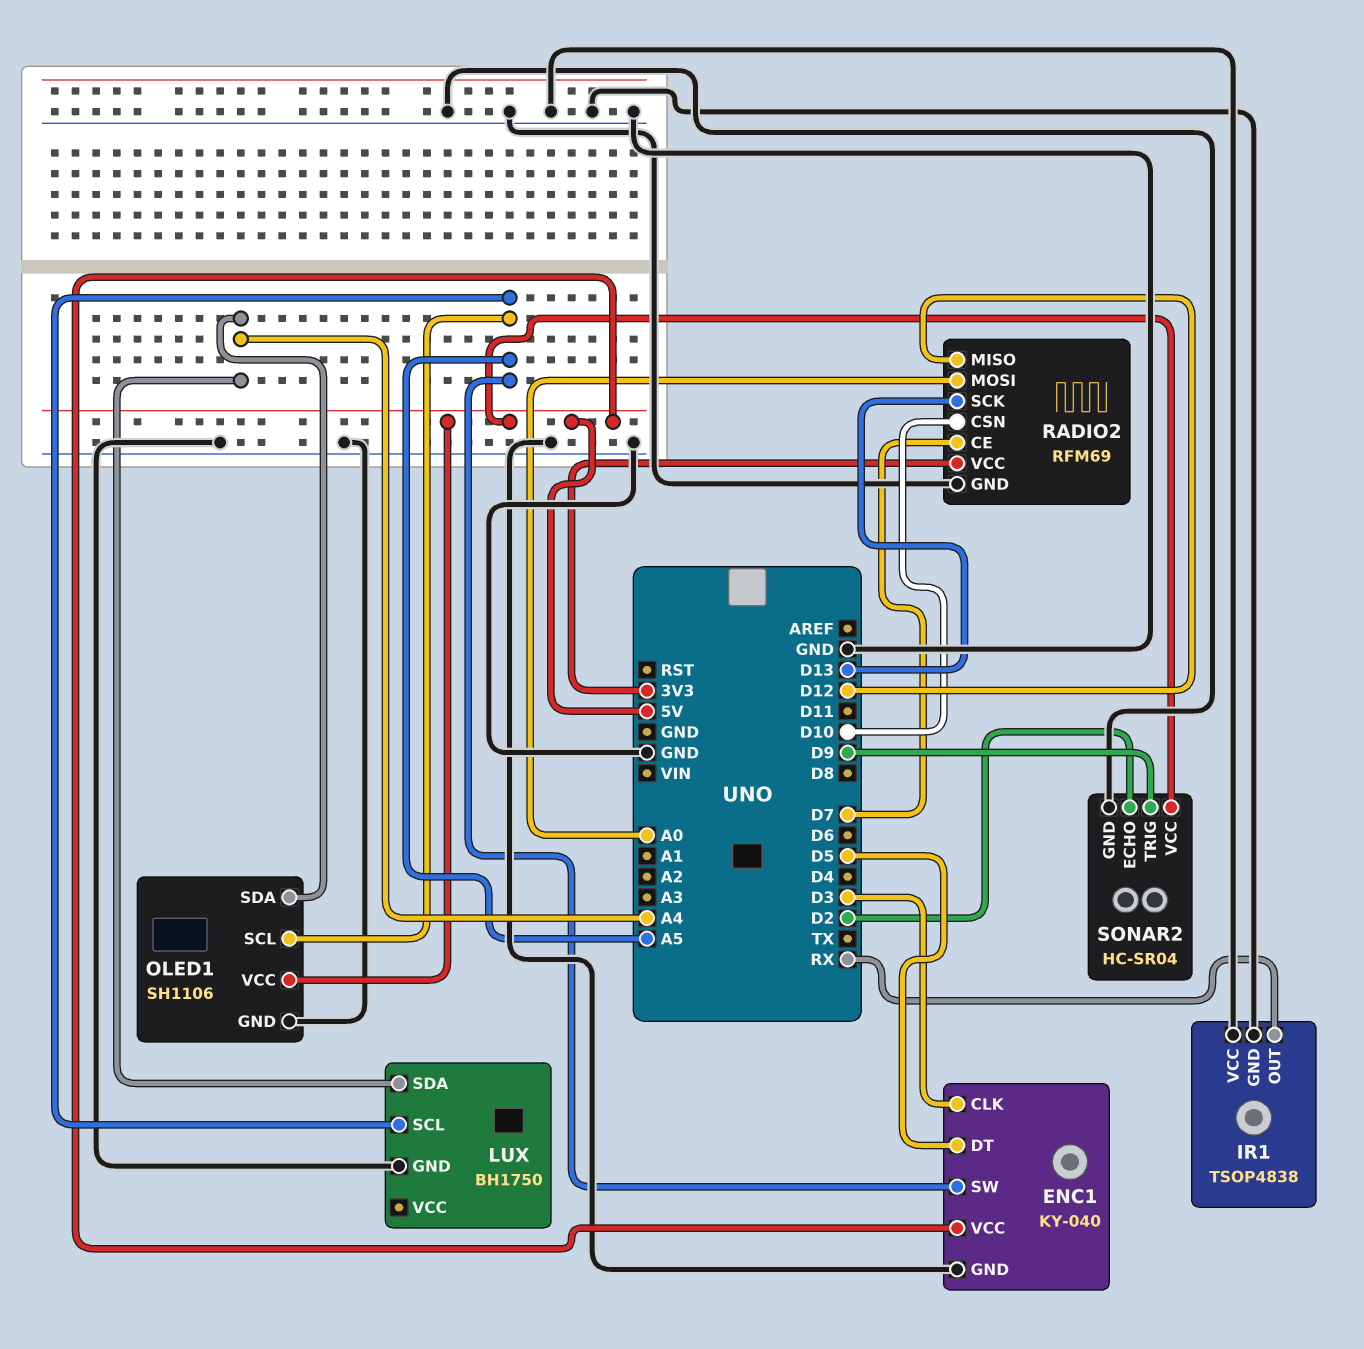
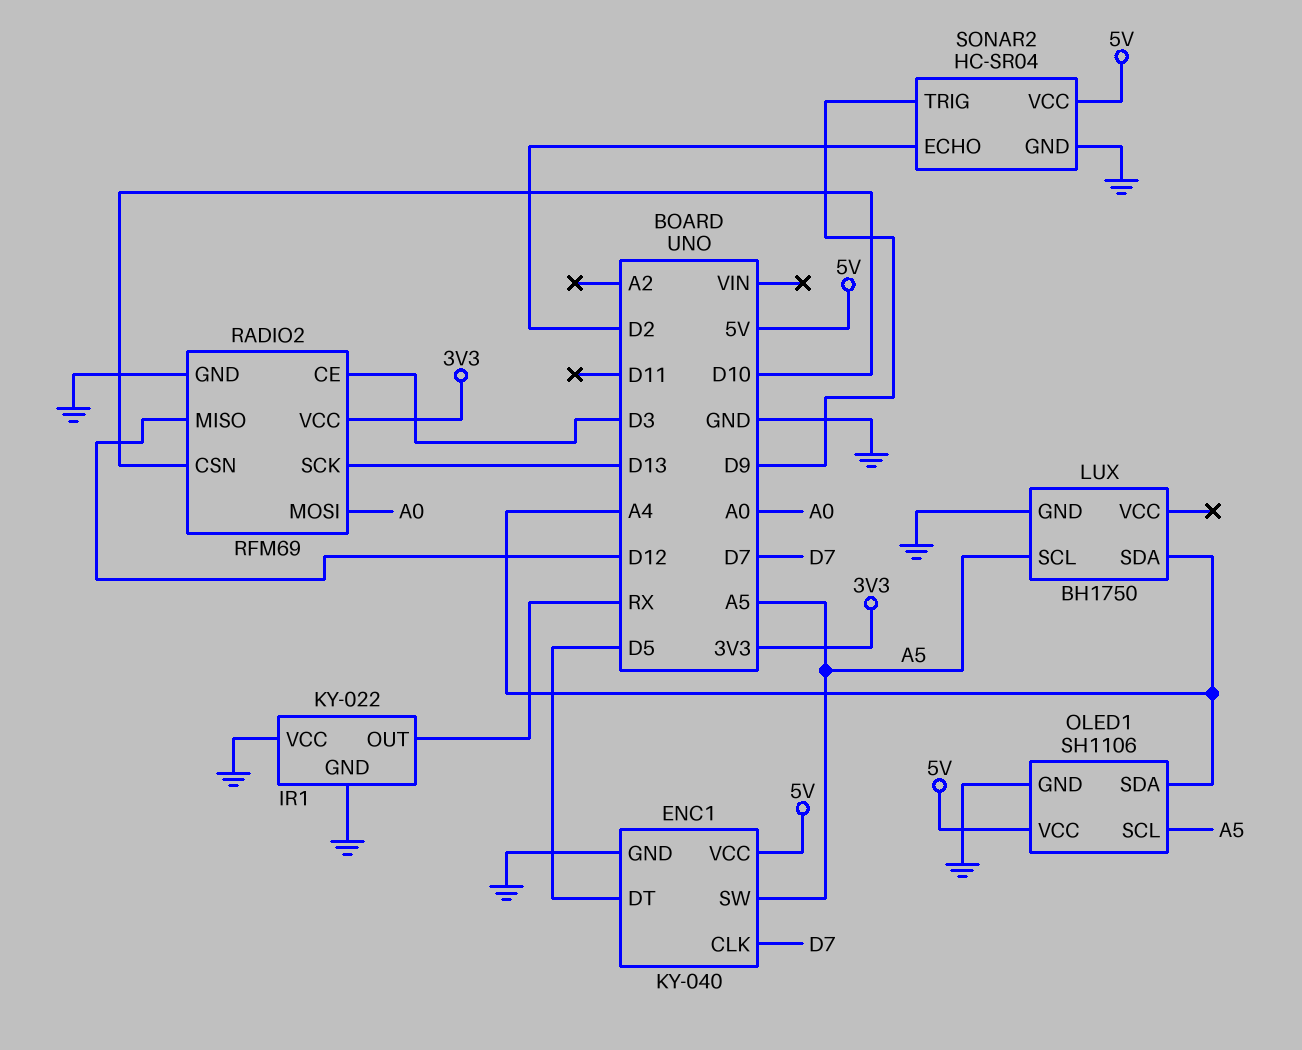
ENC1 pin CLK: D3 -> D7
IR1: TSOP4838 -> KY-022
RADIO2 pin CE: D7 -> D3

